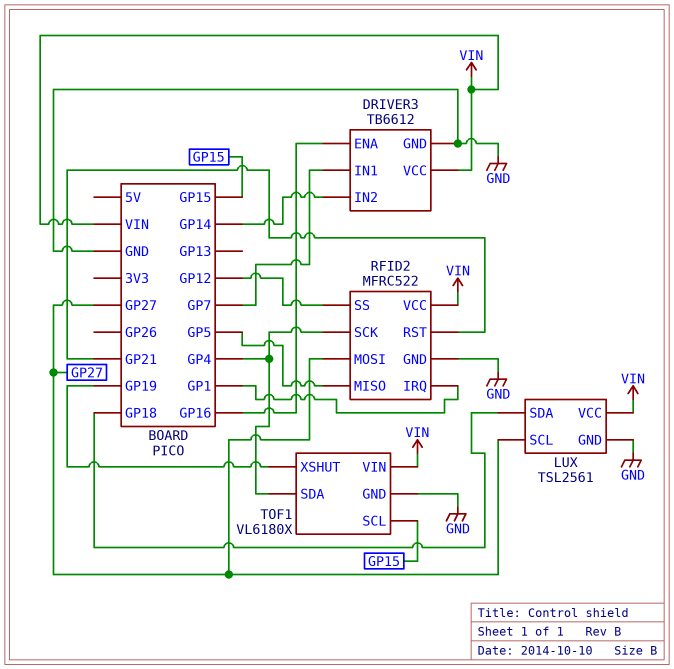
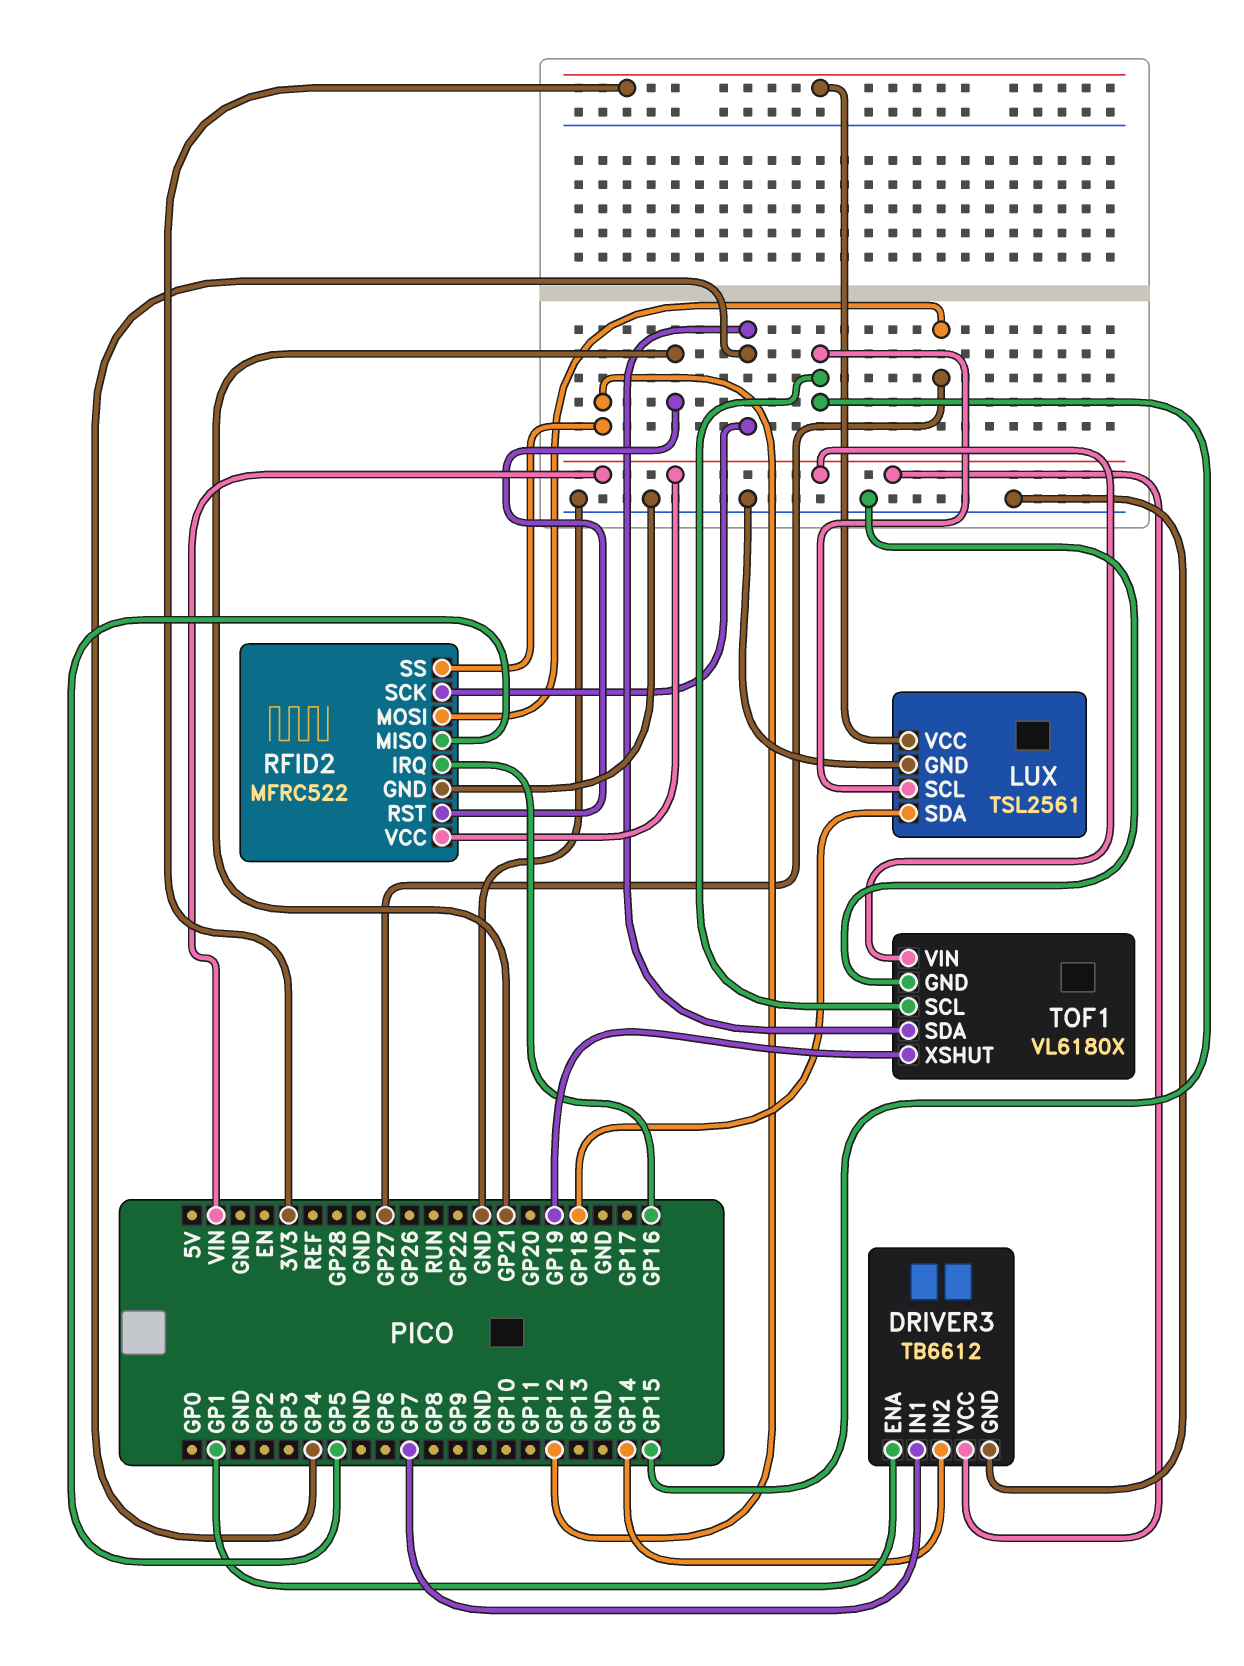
DRIVER3 pin ENA: GP16 -> GP1
LUX pin SCL: GP27 -> GP15
LUX pin VCC: VIN -> 3V3
RFID2 pin IRQ: GP1 -> GP16

